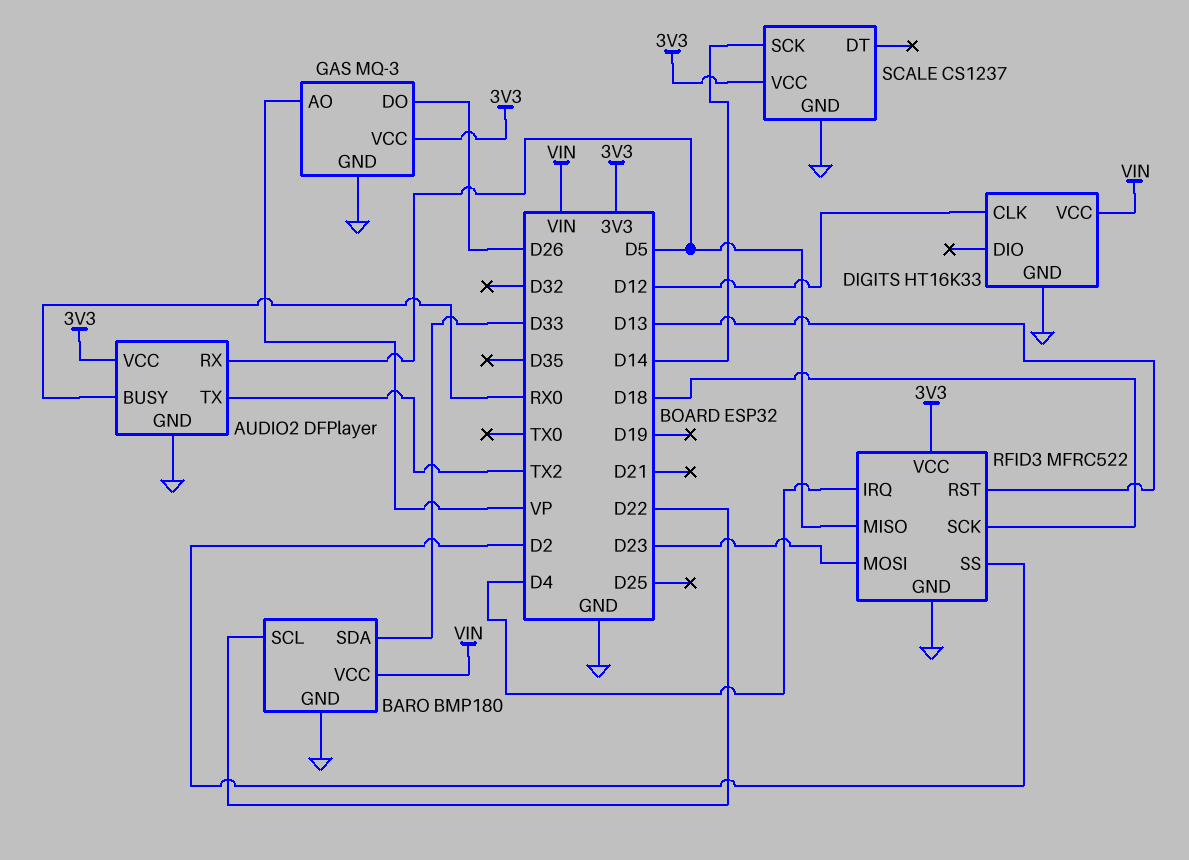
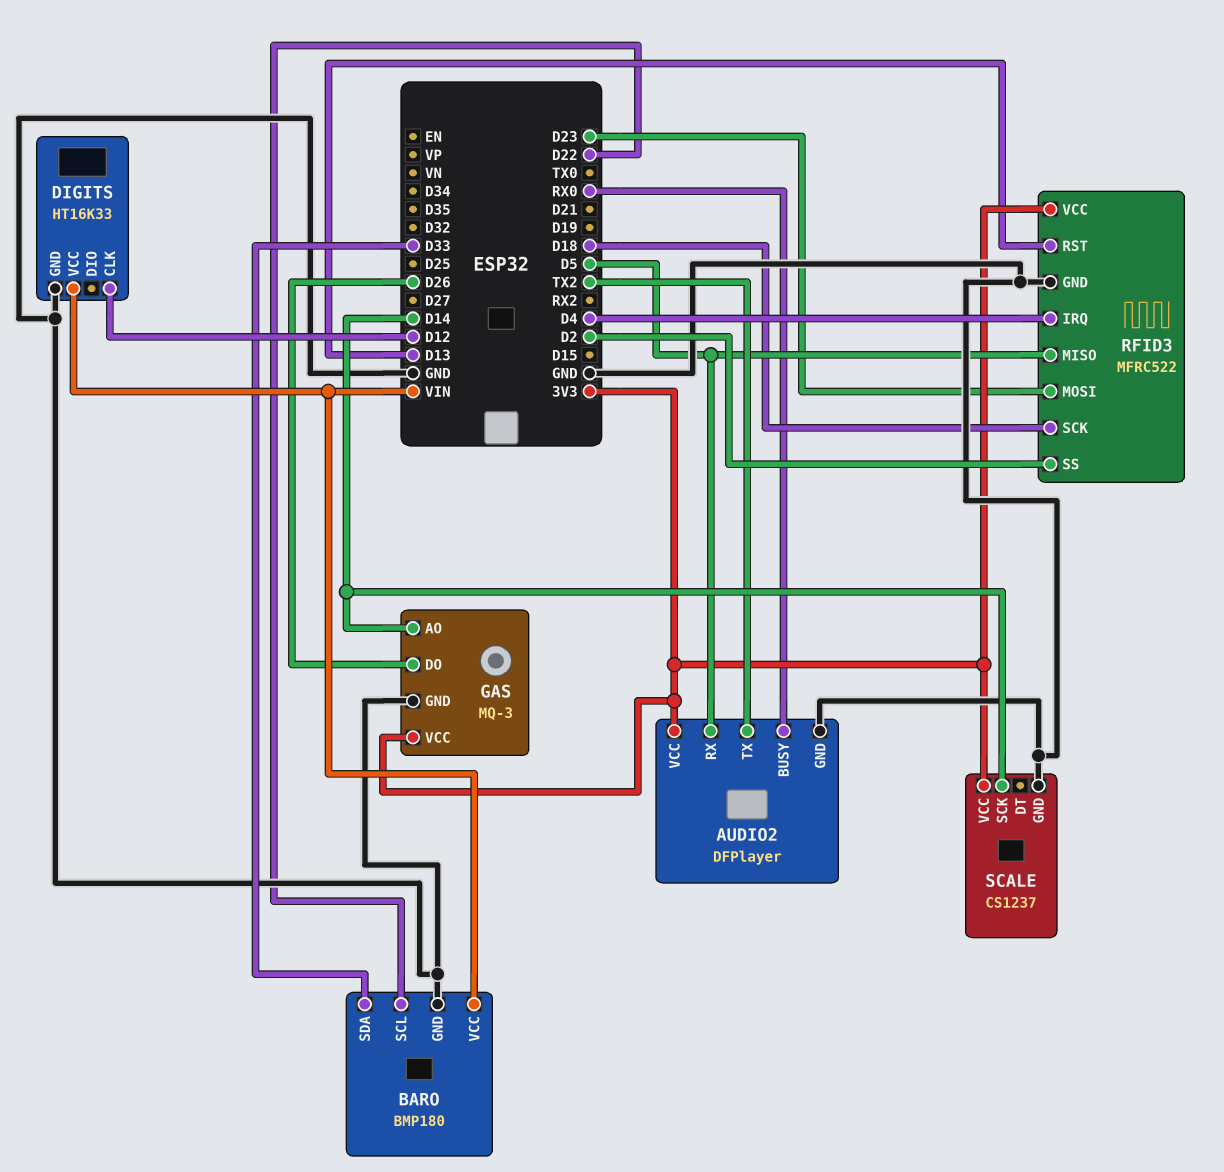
GAS pin AO: VP -> D14

